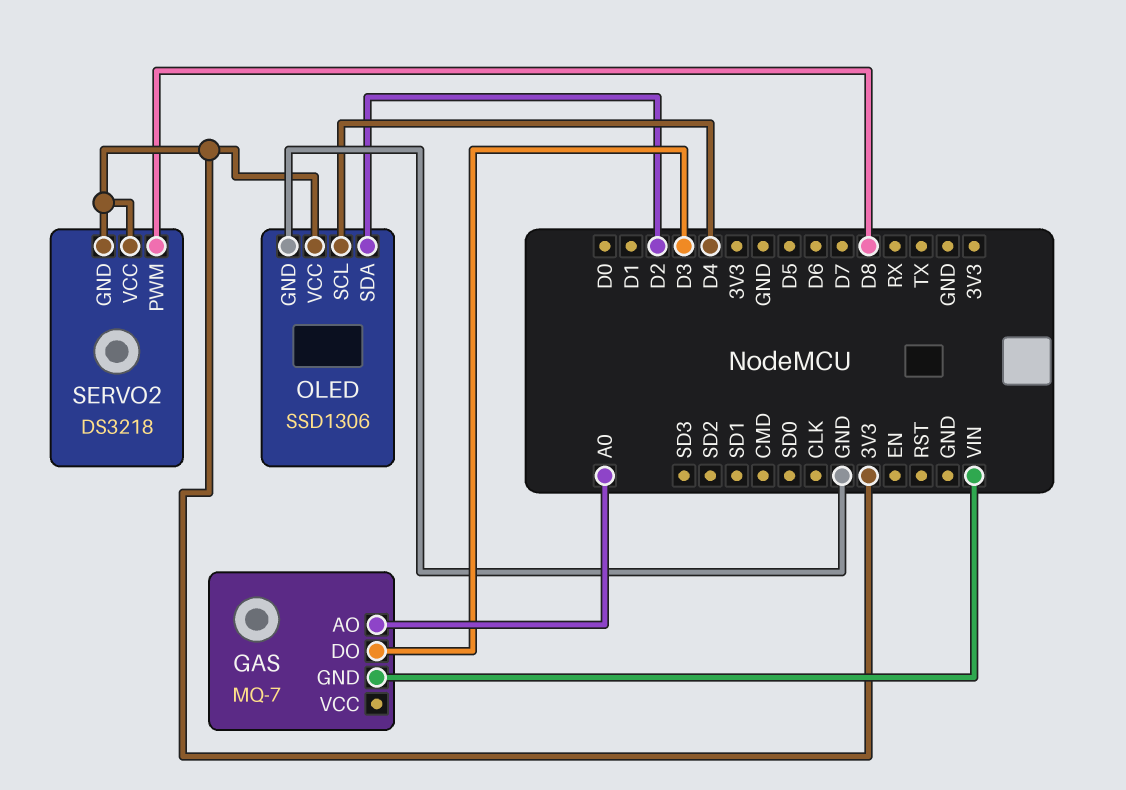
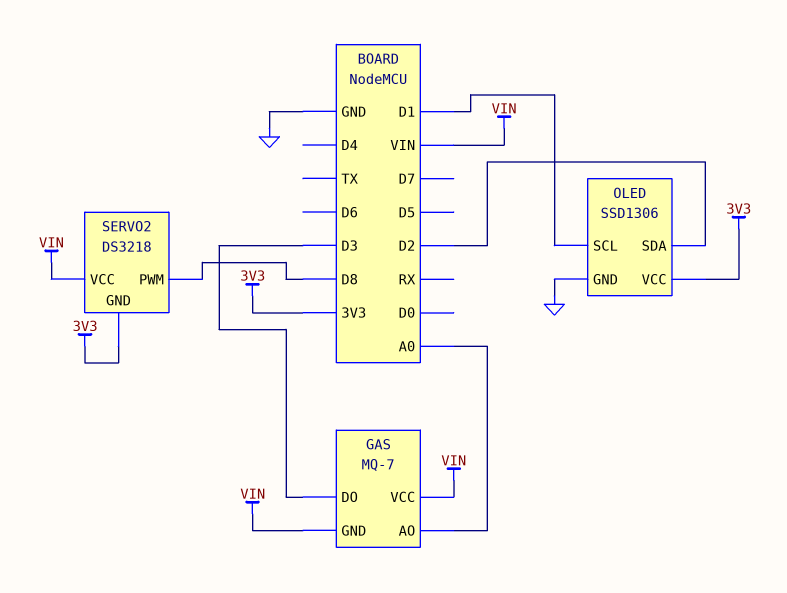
GAS pin VCC: none -> VIN
OLED pin SCL: D4 -> D1
SERVO2 pin VCC: 3V3 -> VIN

